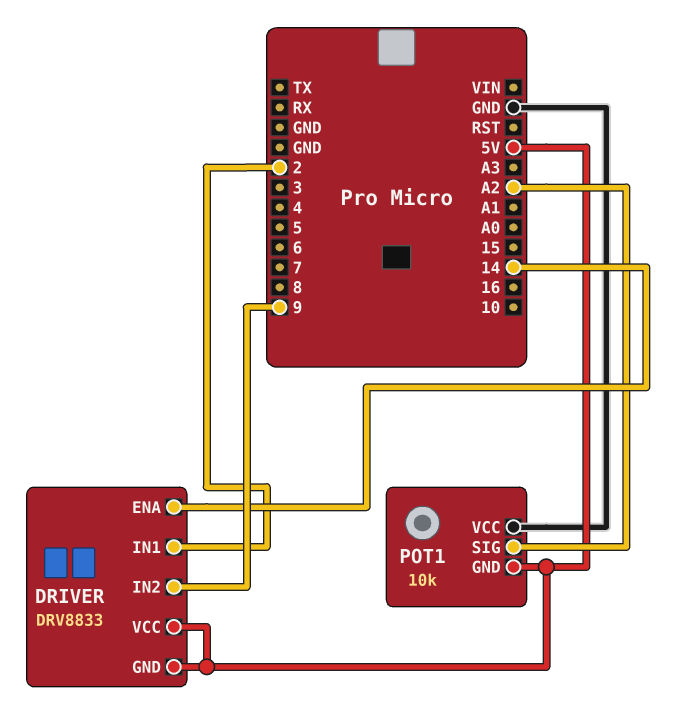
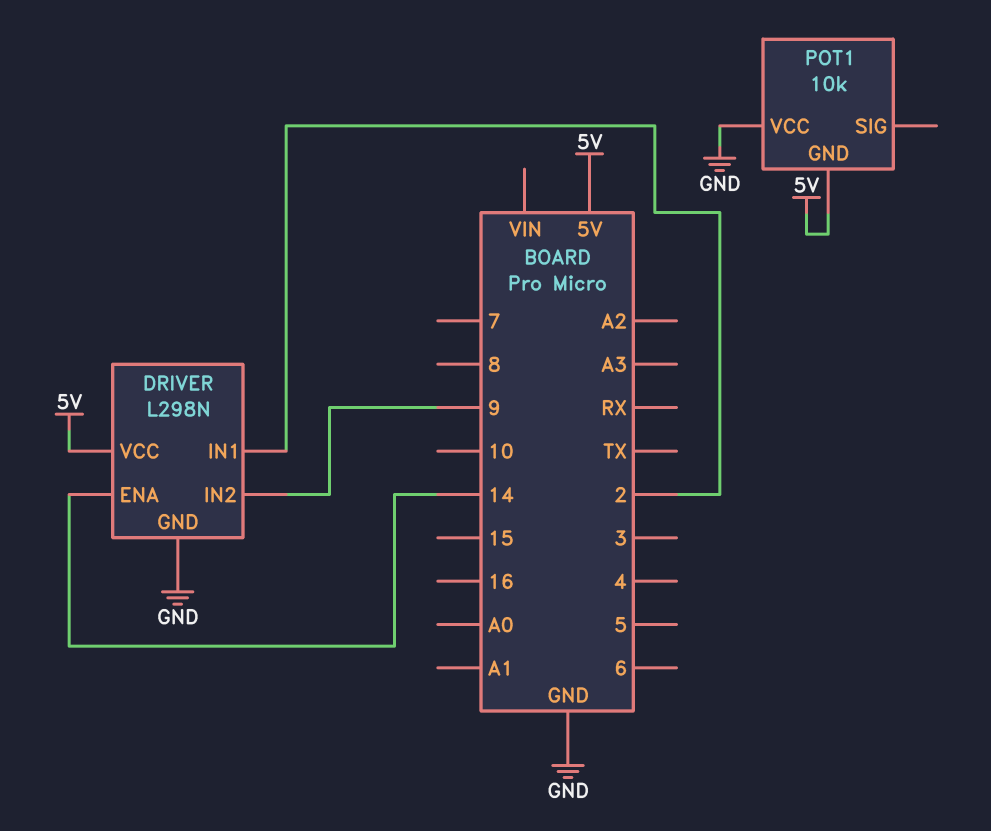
DRIVER: DRV8833 -> L298N
DRIVER pin GND: 5V -> GND
POT1 pin SIG: A2 -> none

